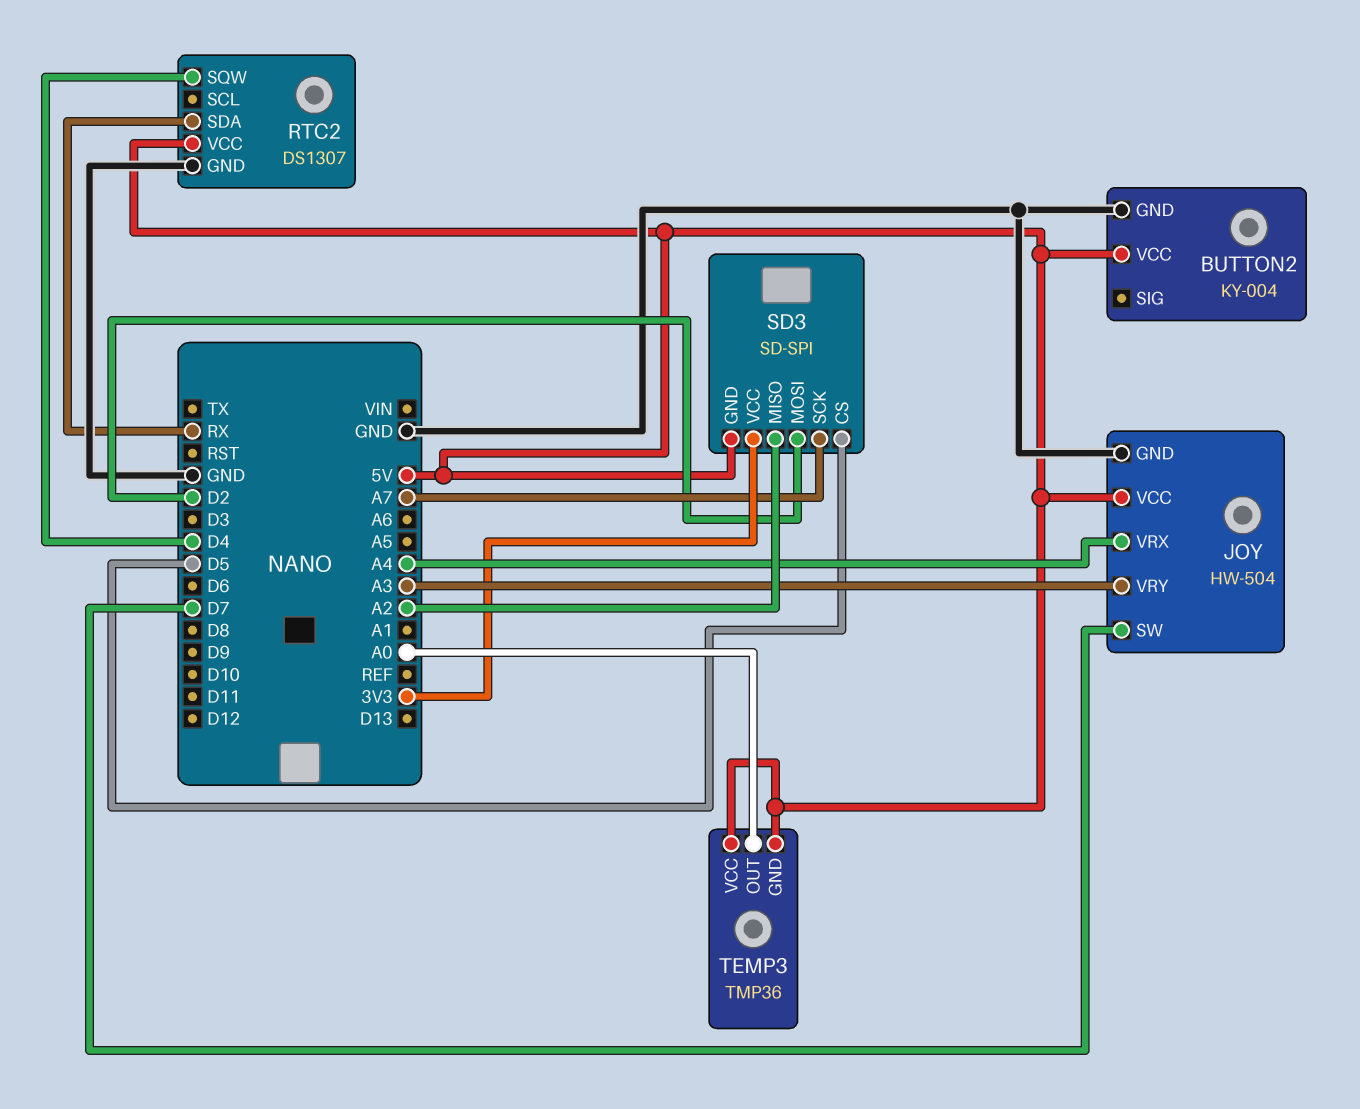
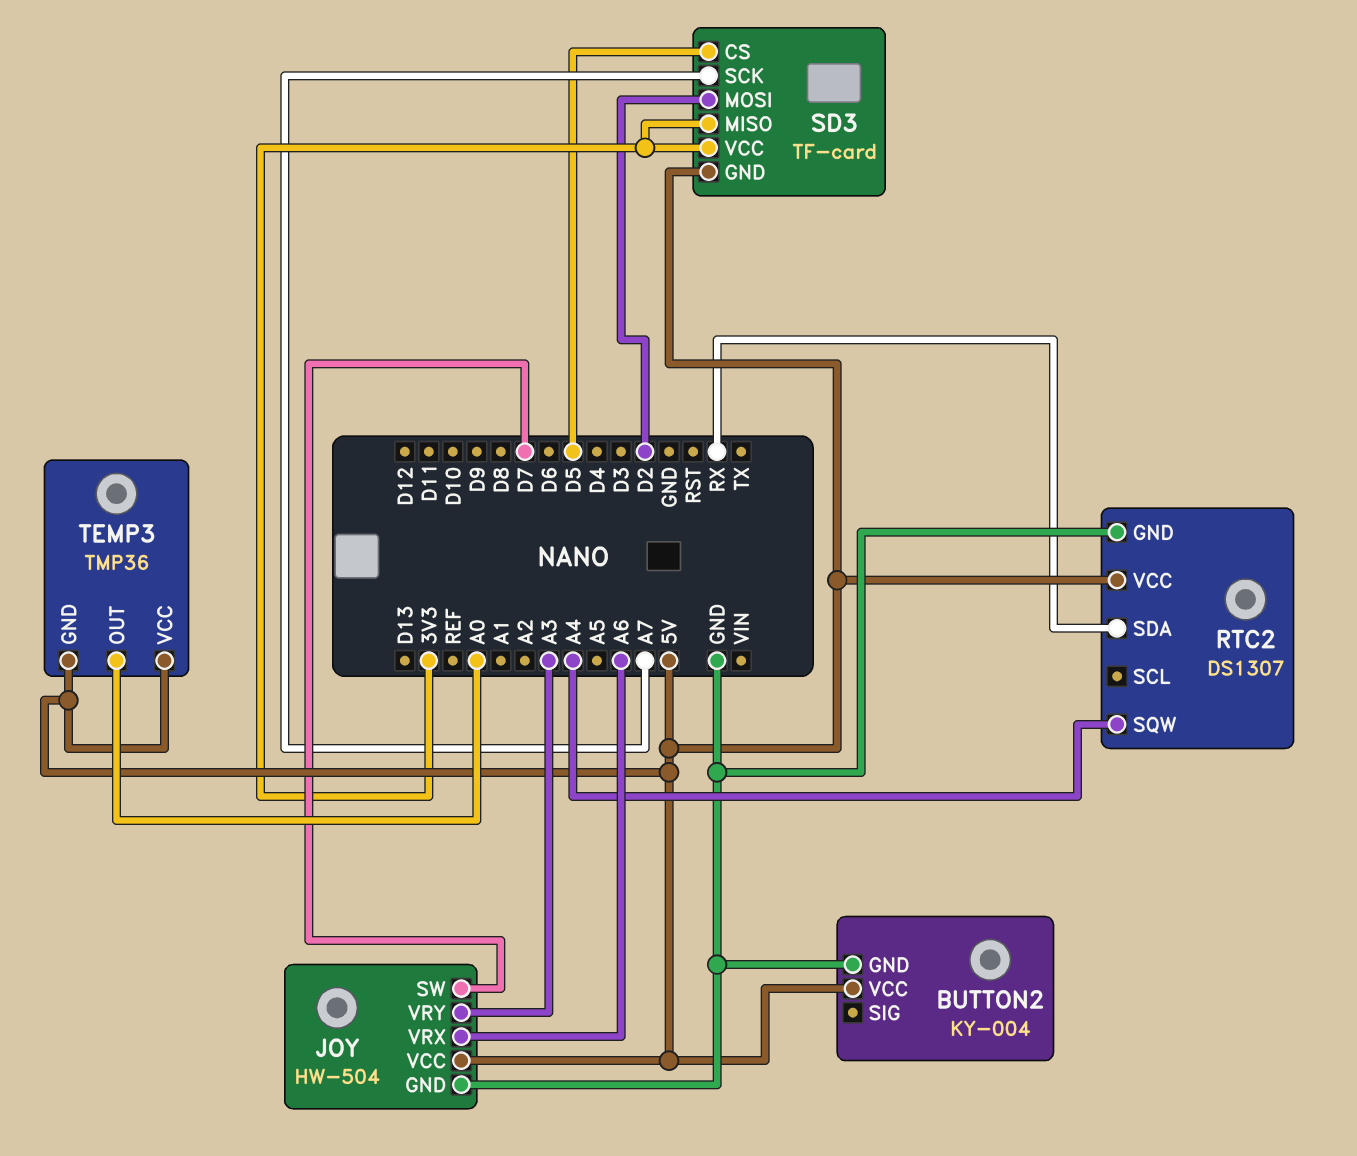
JOY pin VRX: A4 -> A6
RTC2 pin SQW: D4 -> A4
SD3: SD-SPI -> TF-card
SD3 pin MISO: A2 -> 3V3

